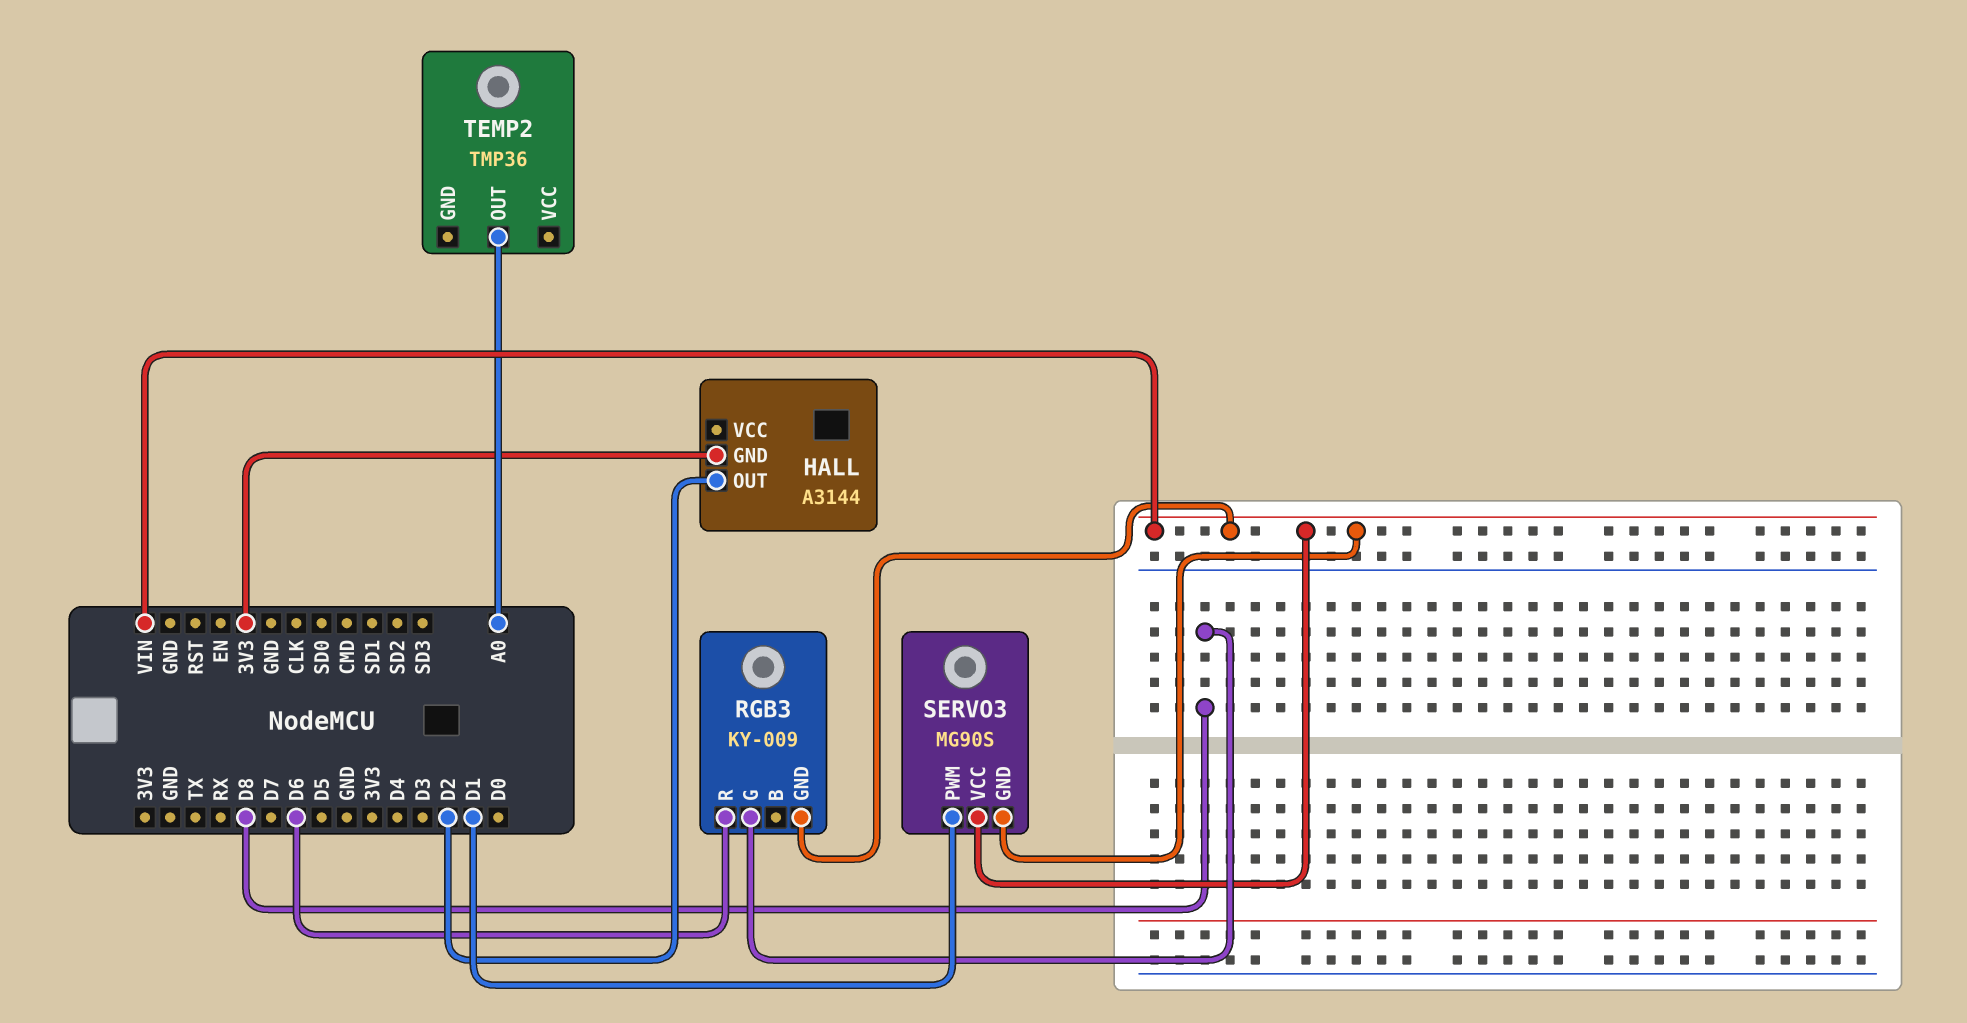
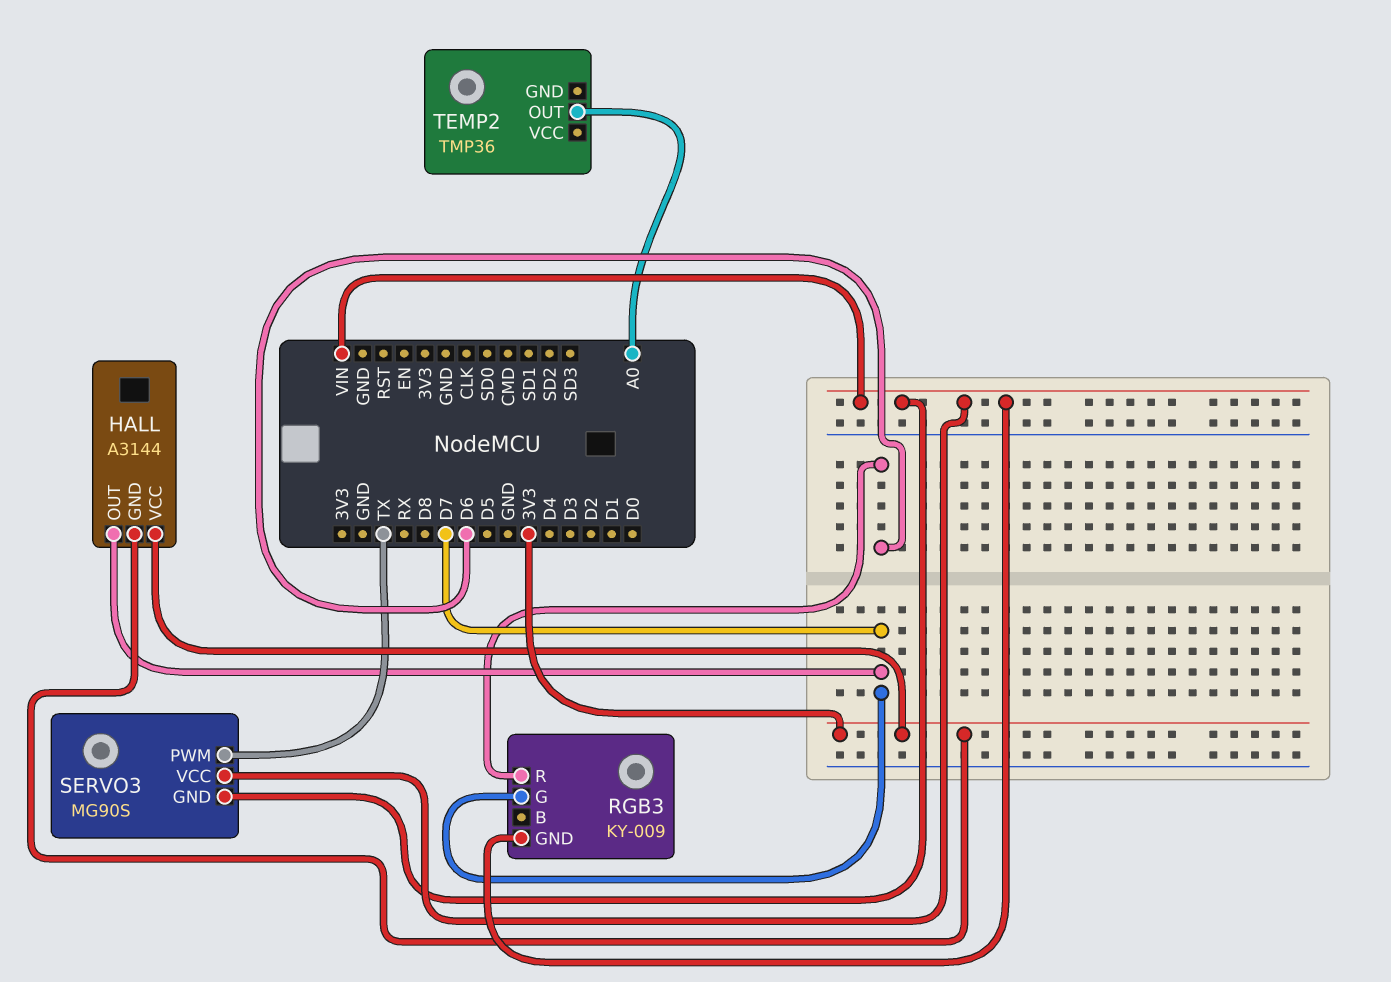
HALL pin OUT: D2 -> D7
HALL pin VCC: none -> 3V3
RGB3 pin G: D8 -> D7
SERVO3 pin PWM: D1 -> TX

